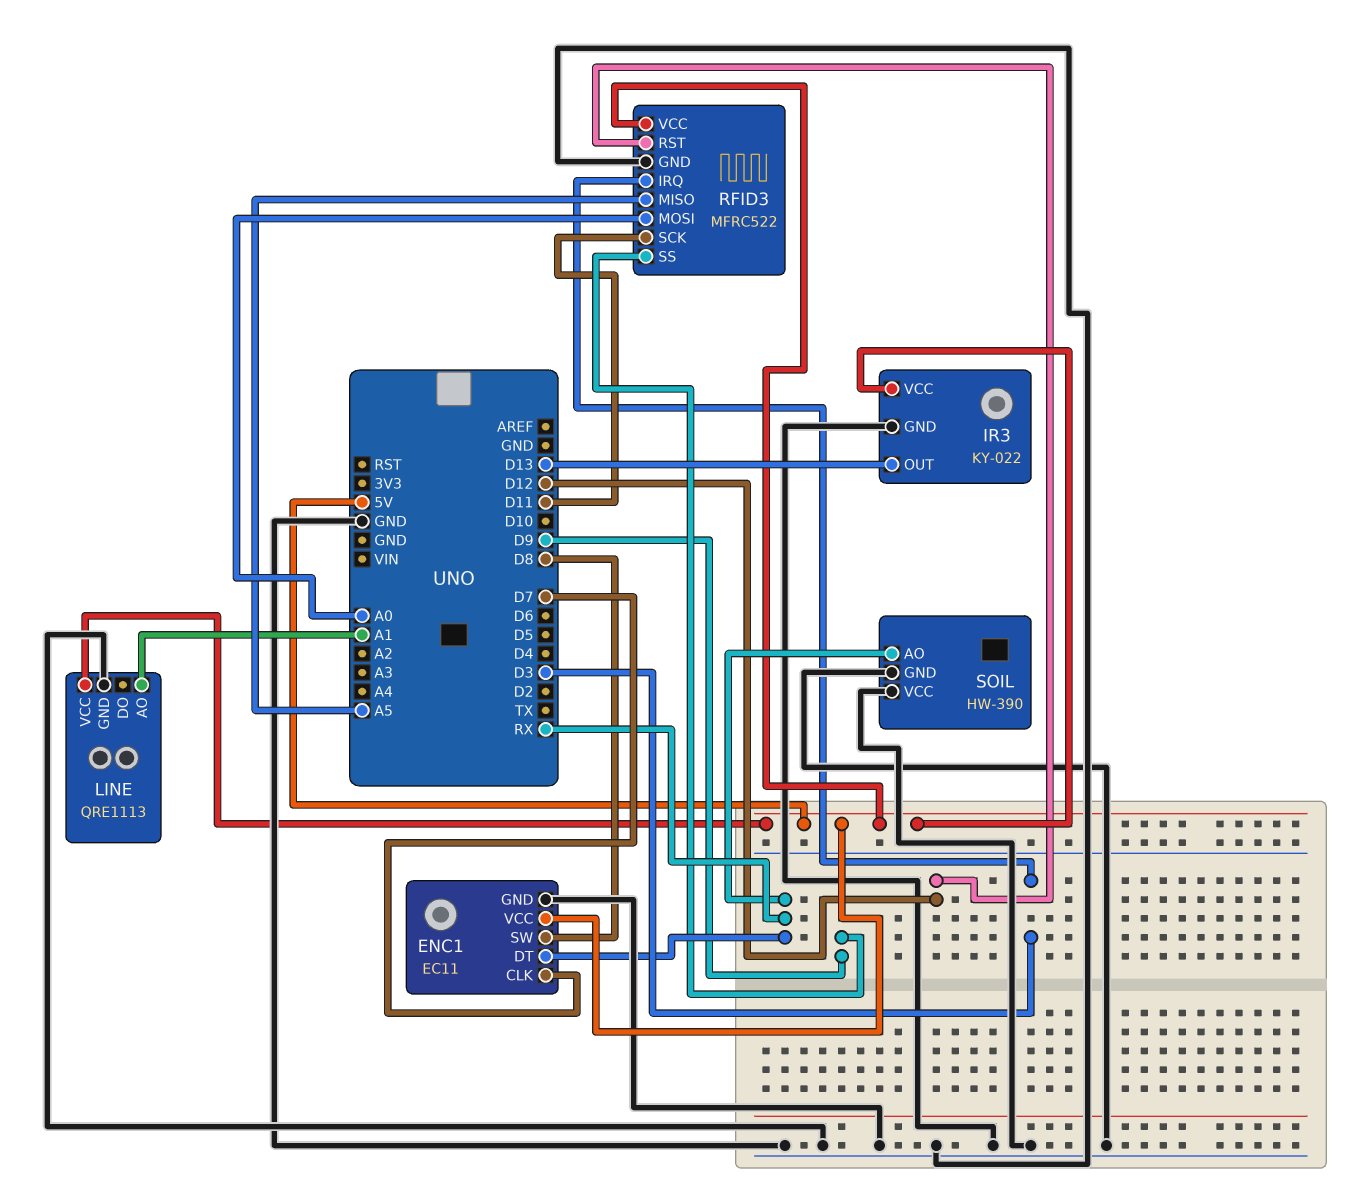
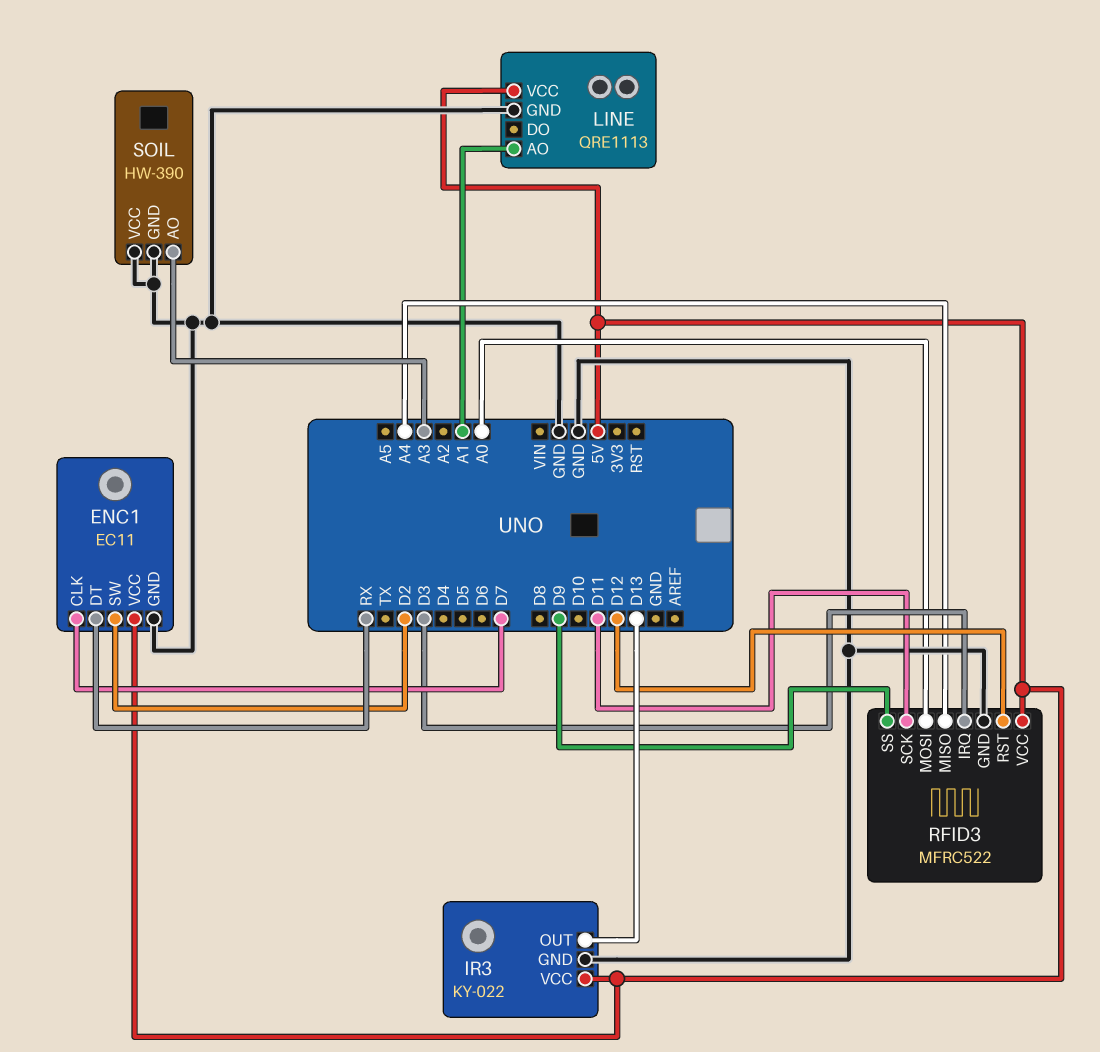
ENC1 pin SW: D8 -> D2
RFID3 pin MISO: A5 -> A4
SOIL pin AO: RX -> A3

